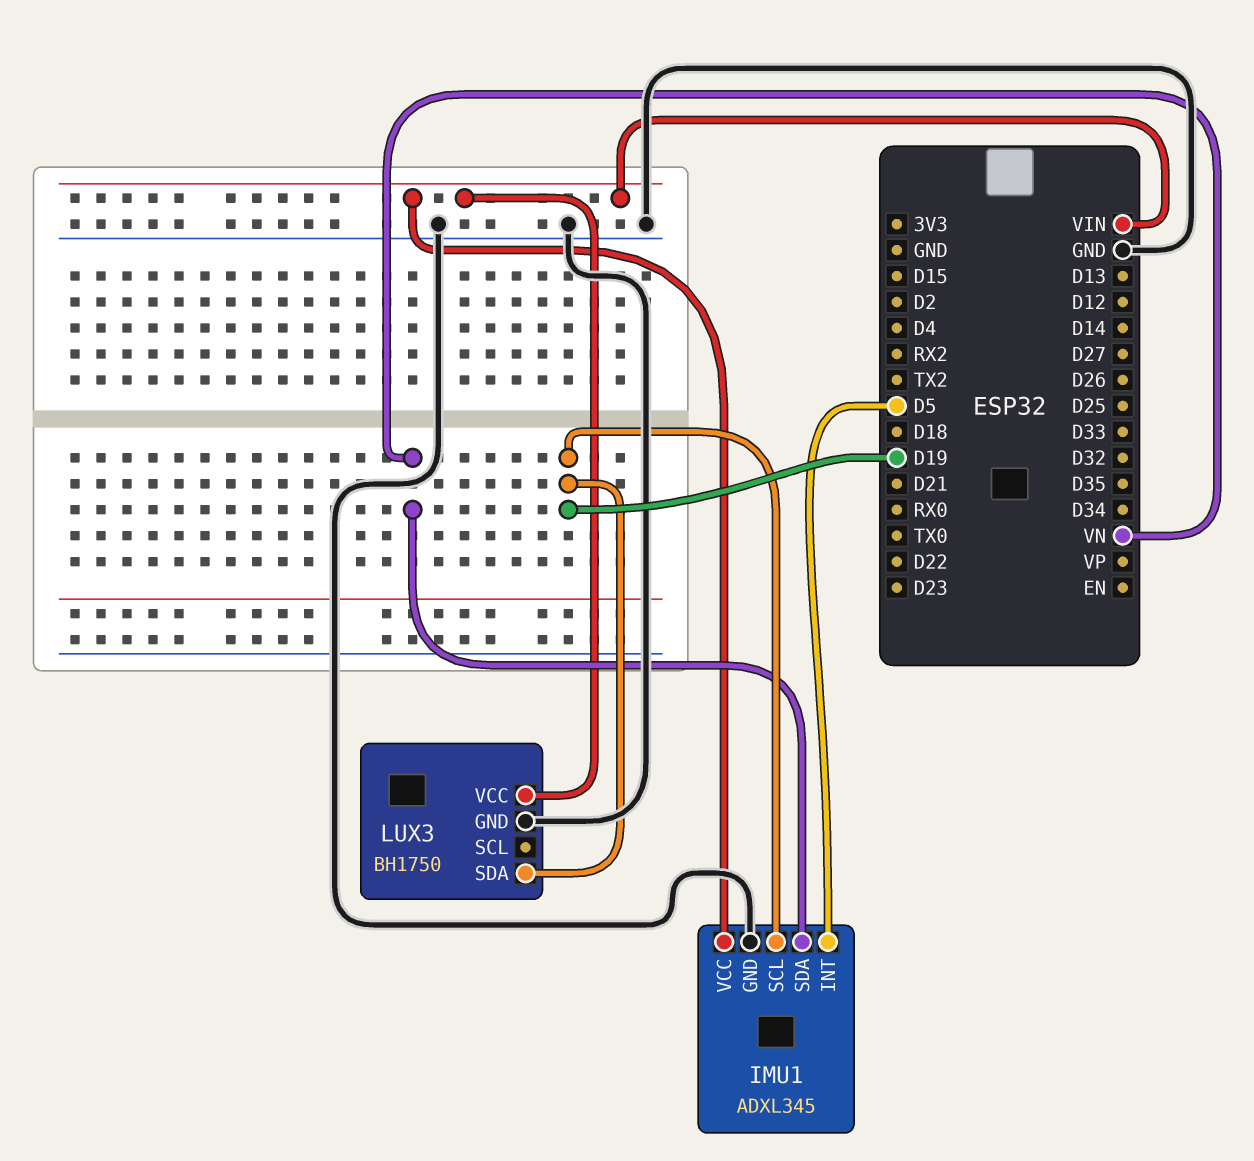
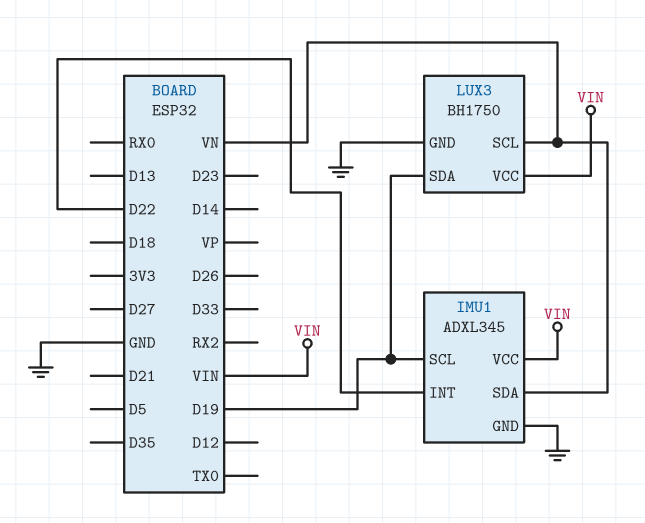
IMU1 pin INT: D5 -> D22
LUX3 pin SCL: none -> VN

